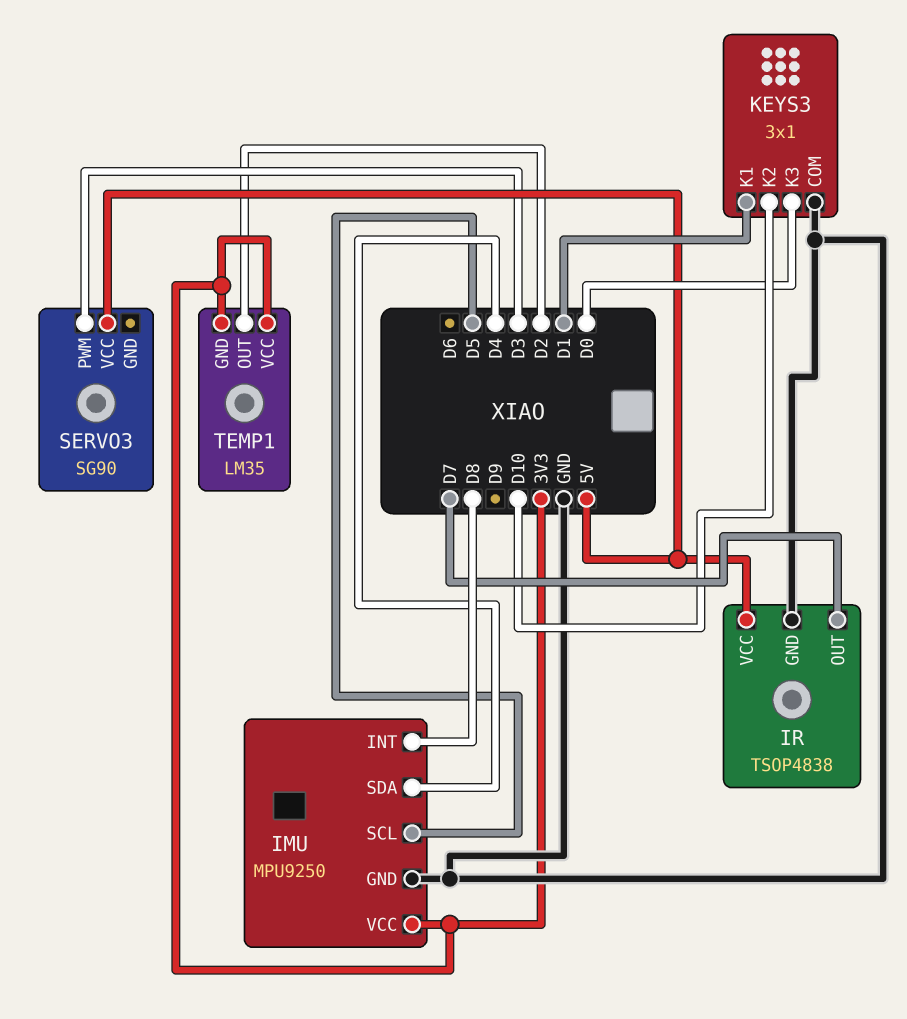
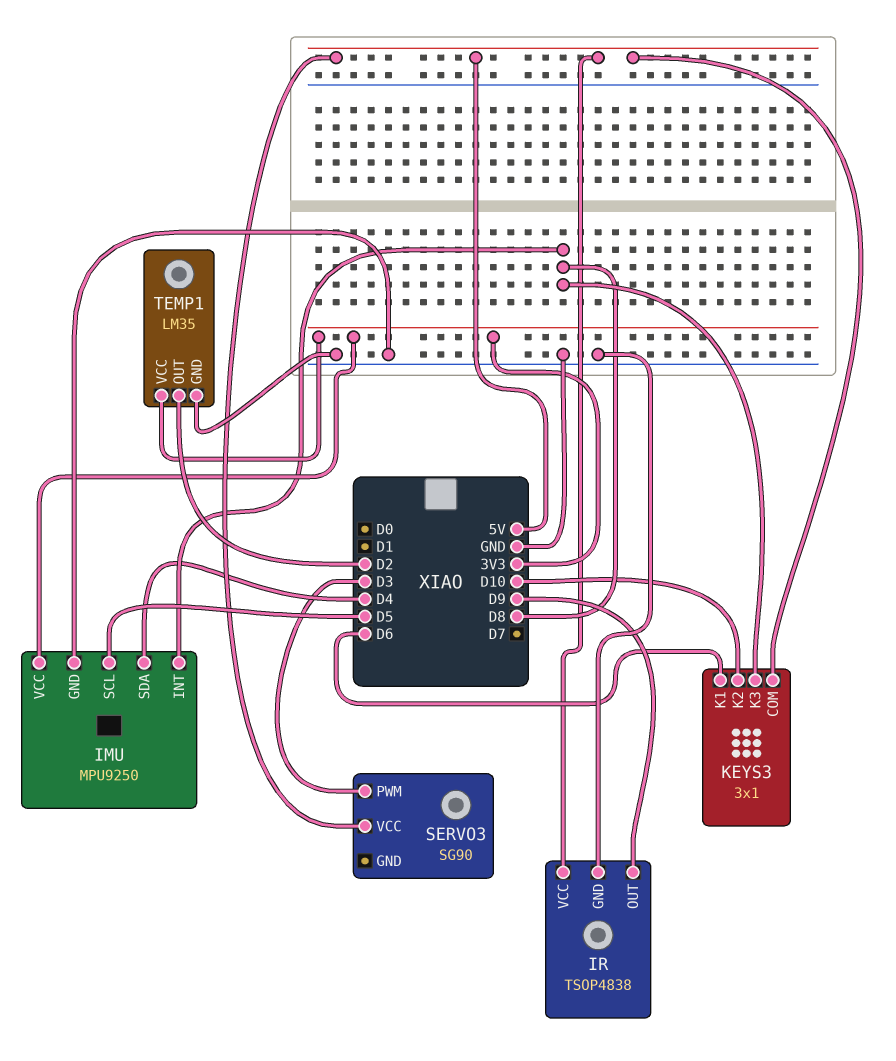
IR pin OUT: D7 -> D9
KEYS3 pin COM: GND -> 5V
KEYS3 pin K1: D1 -> D6
KEYS3 pin K3: D0 -> D8
TEMP1 pin GND: 3V3 -> GND

